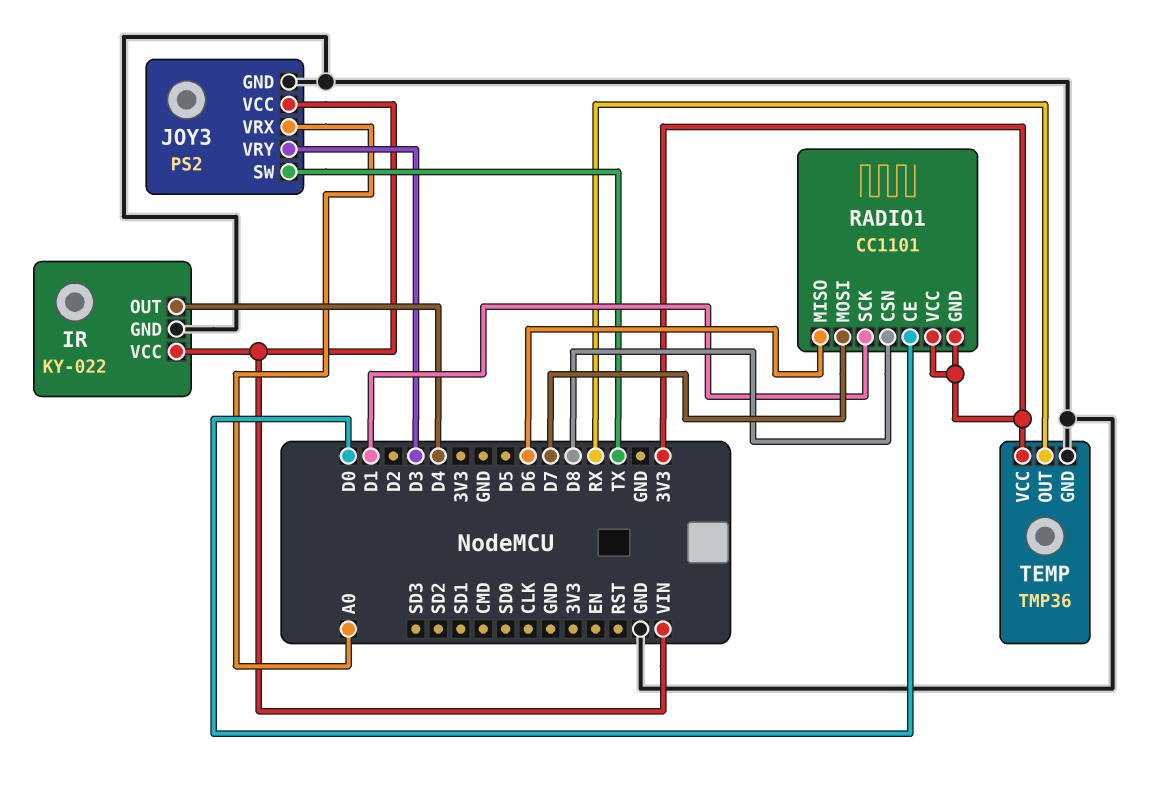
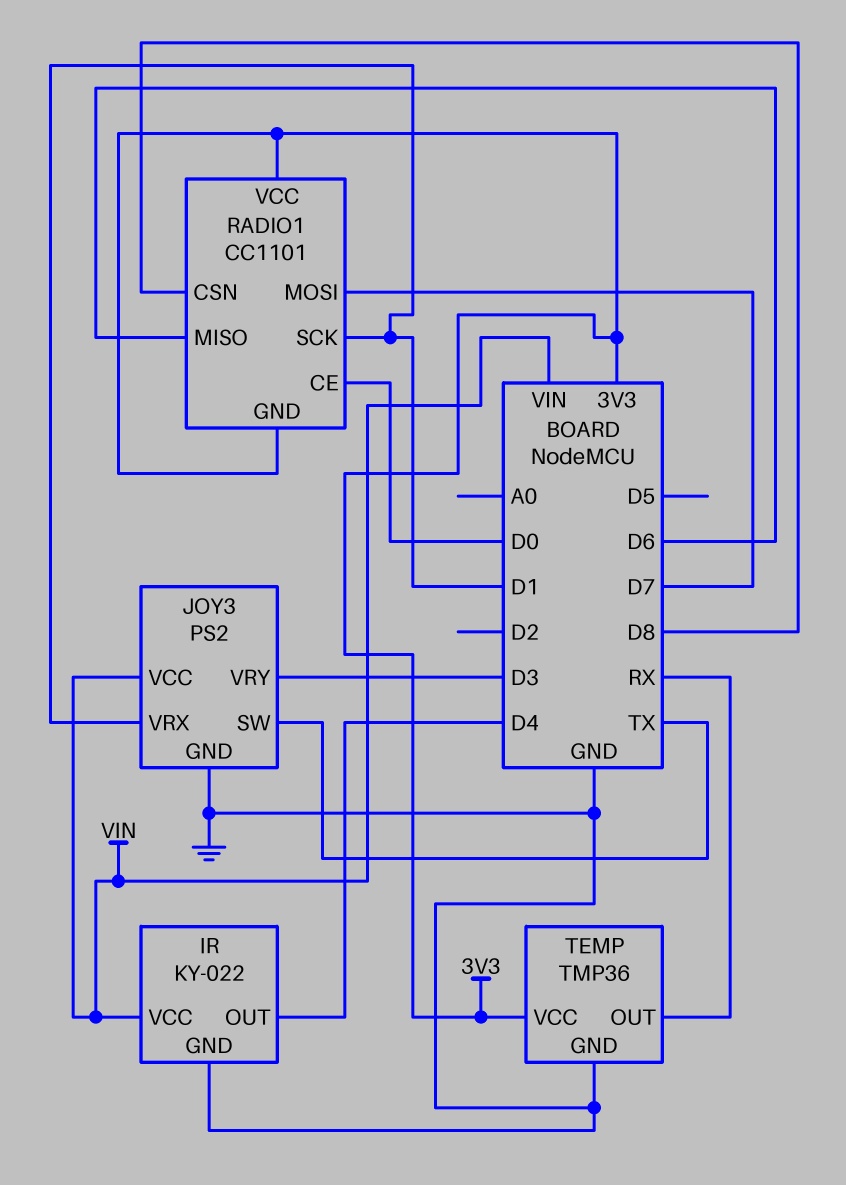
JOY3 pin VRX: A0 -> D1

